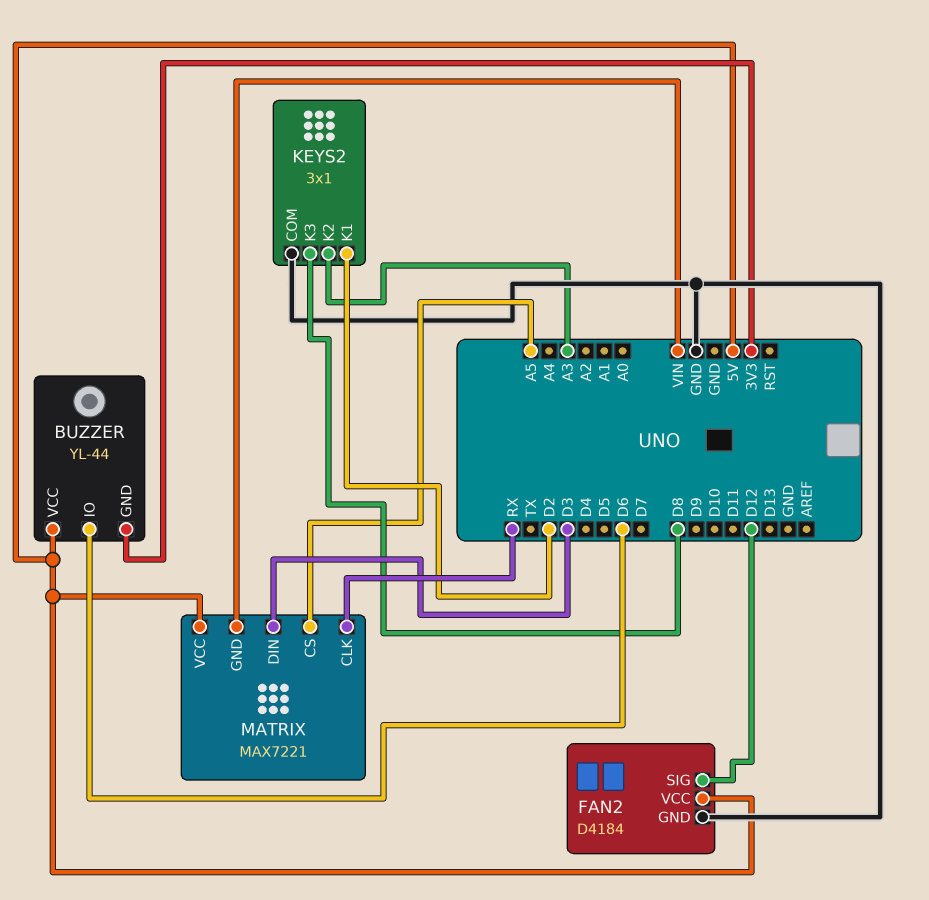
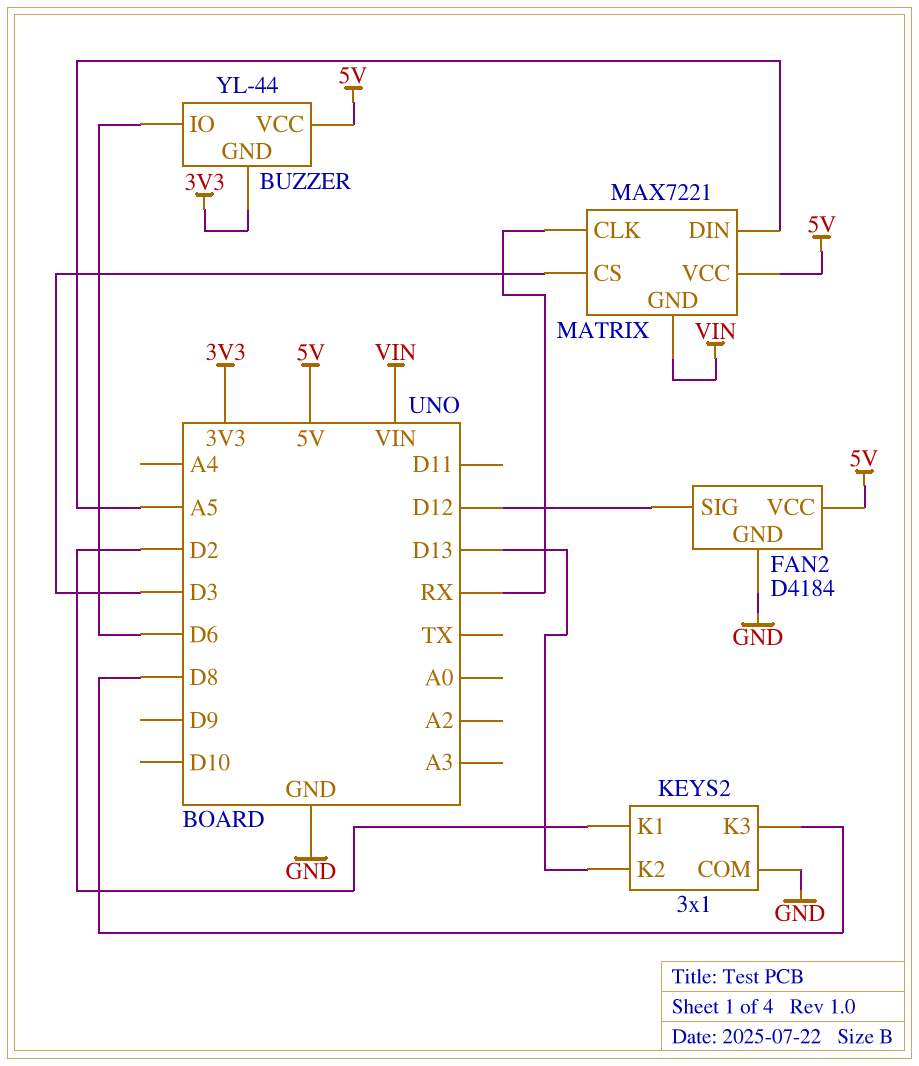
KEYS2 pin K2: A3 -> D13
MATRIX pin CS: A5 -> D3
MATRIX pin DIN: D3 -> A5

